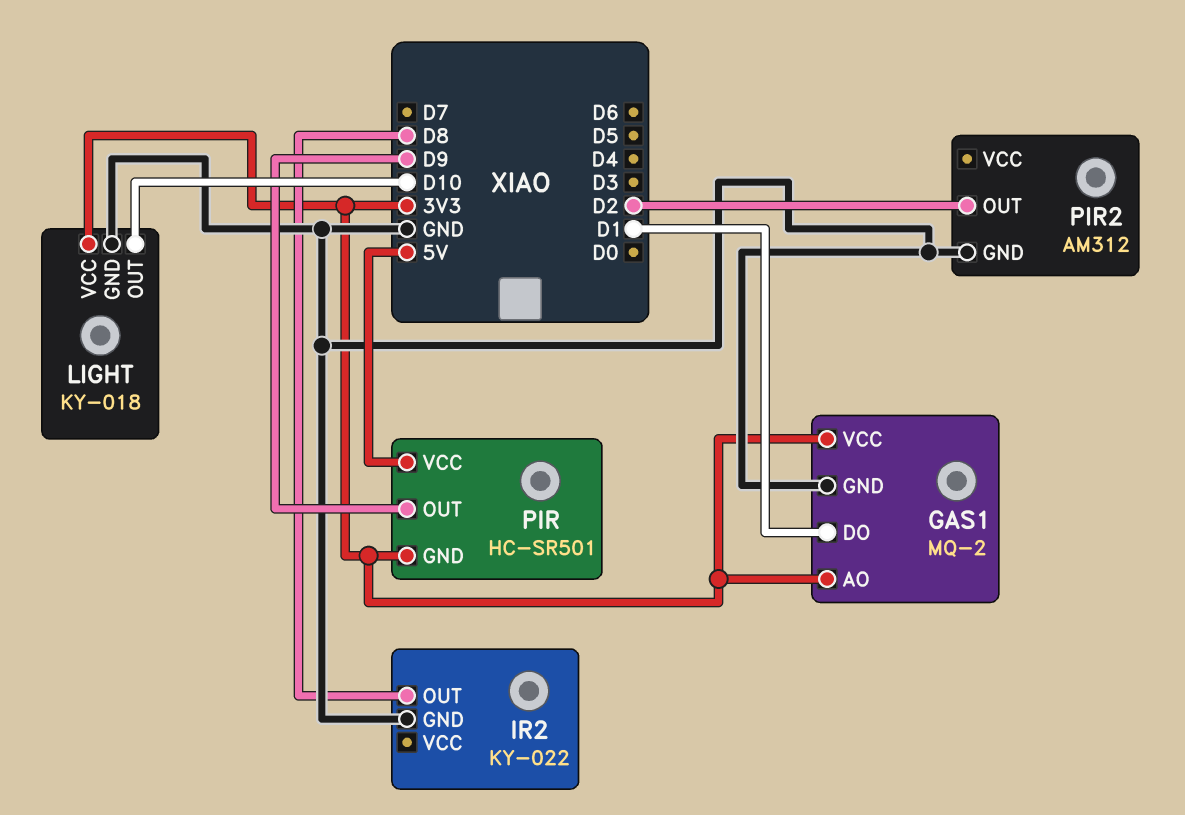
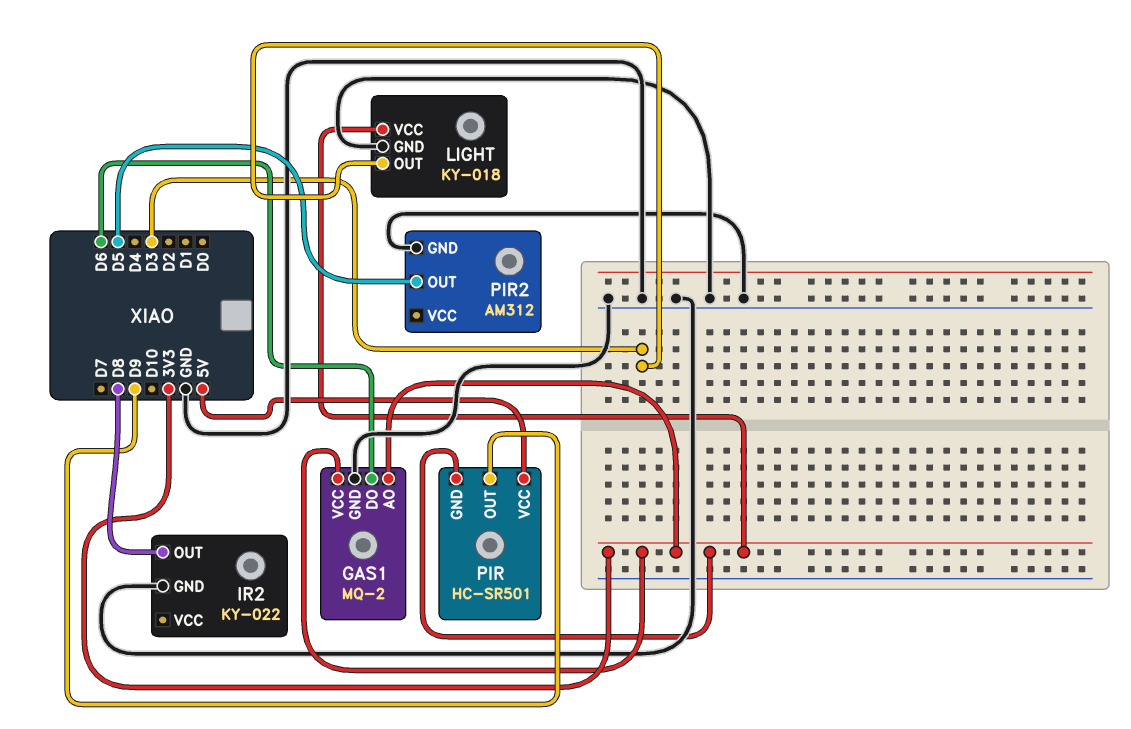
GAS1 pin DO: D1 -> D6
LIGHT pin OUT: D10 -> D3
PIR2 pin OUT: D2 -> D5

